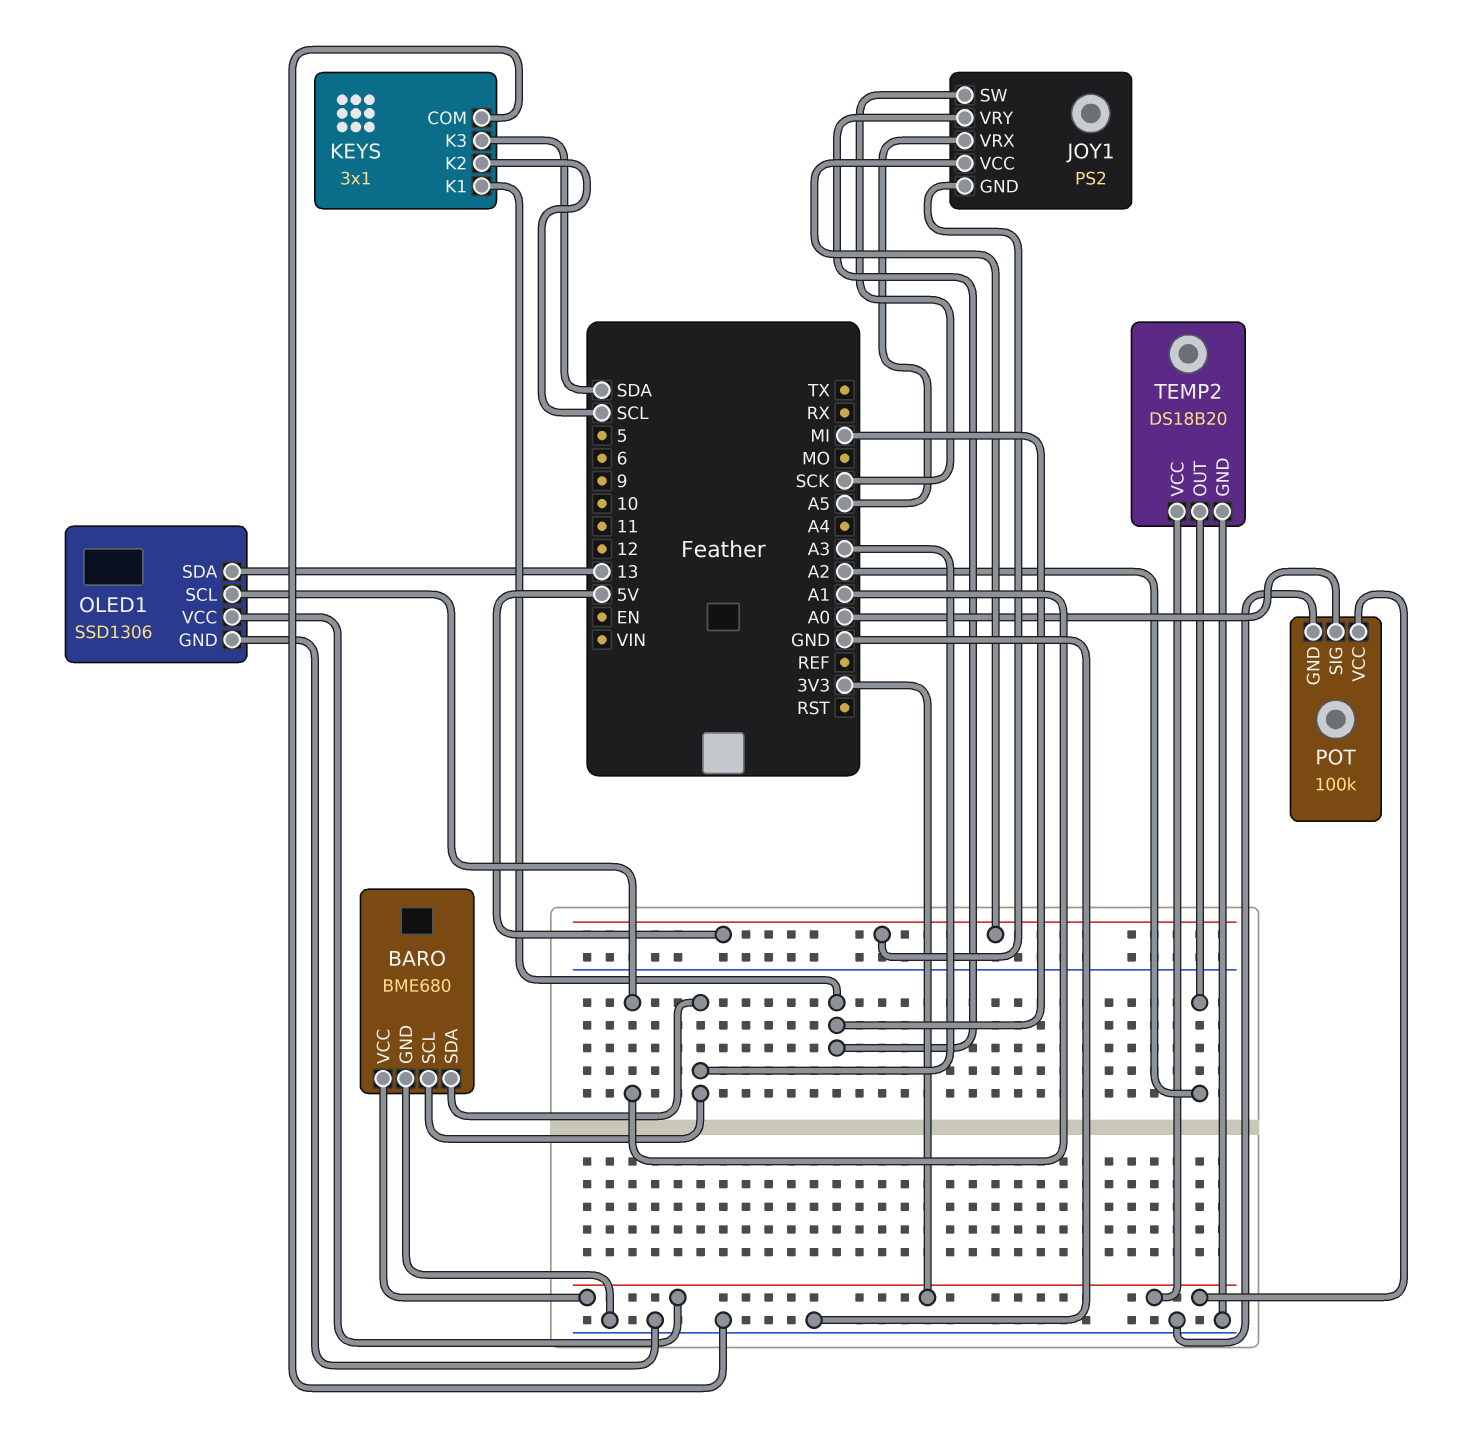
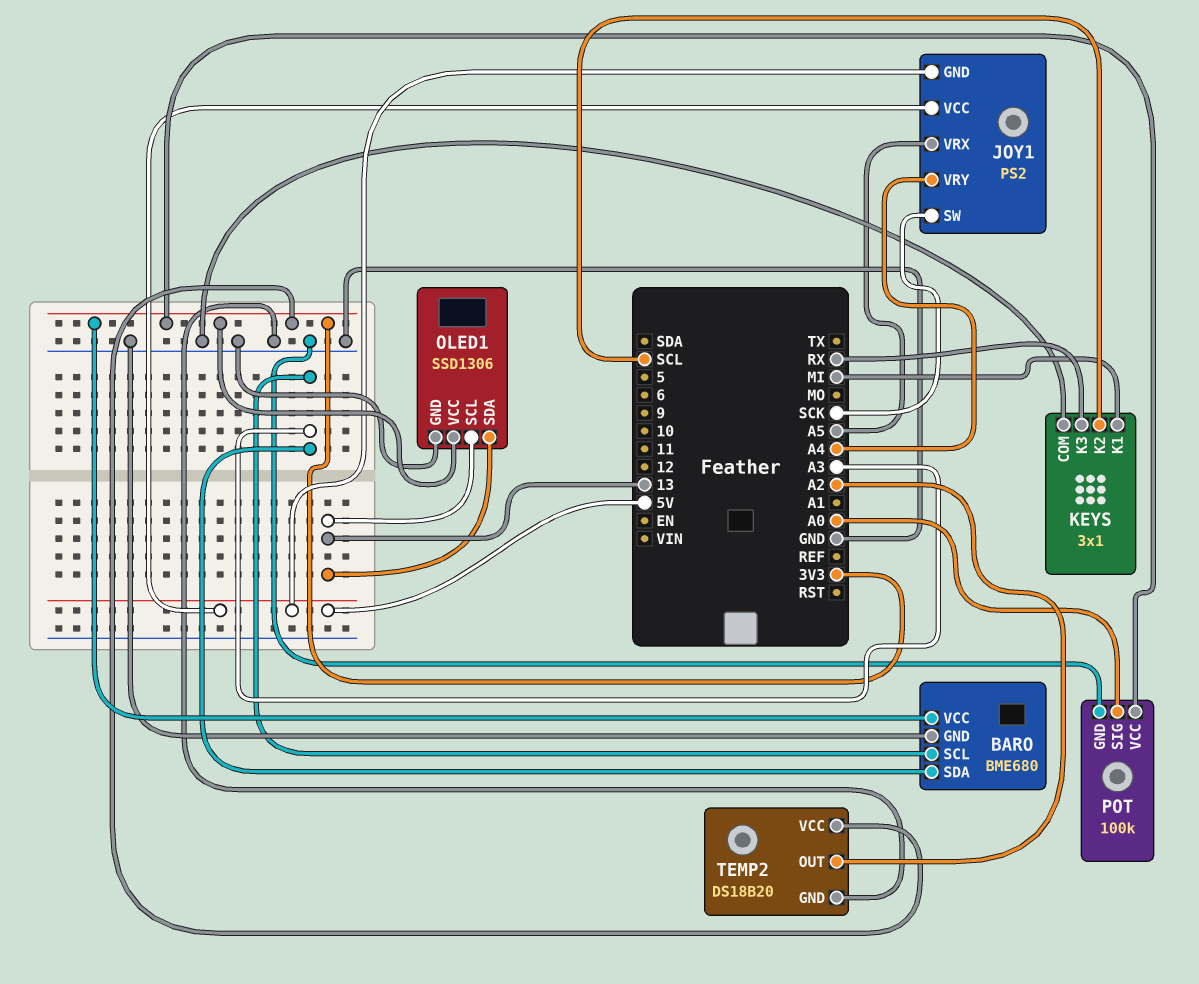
JOY1 pin VRY: MI -> A4
KEYS pin K3: SDA -> RX
OLED1 pin SCL: A1 -> 13

